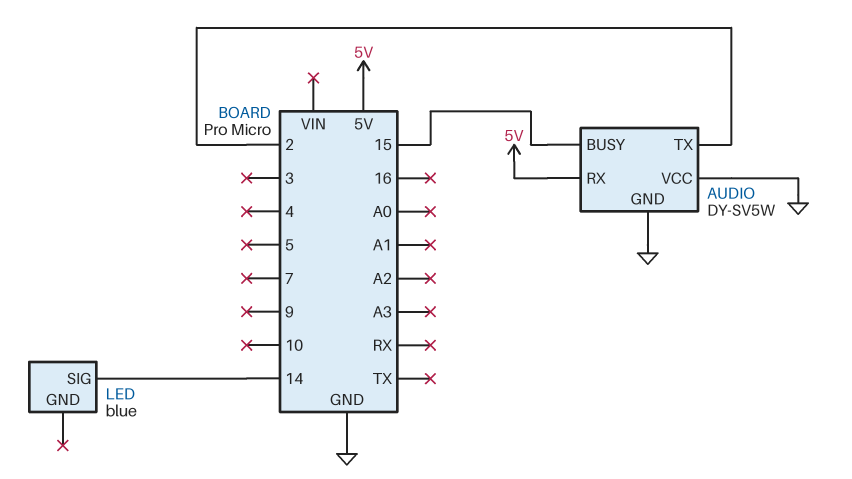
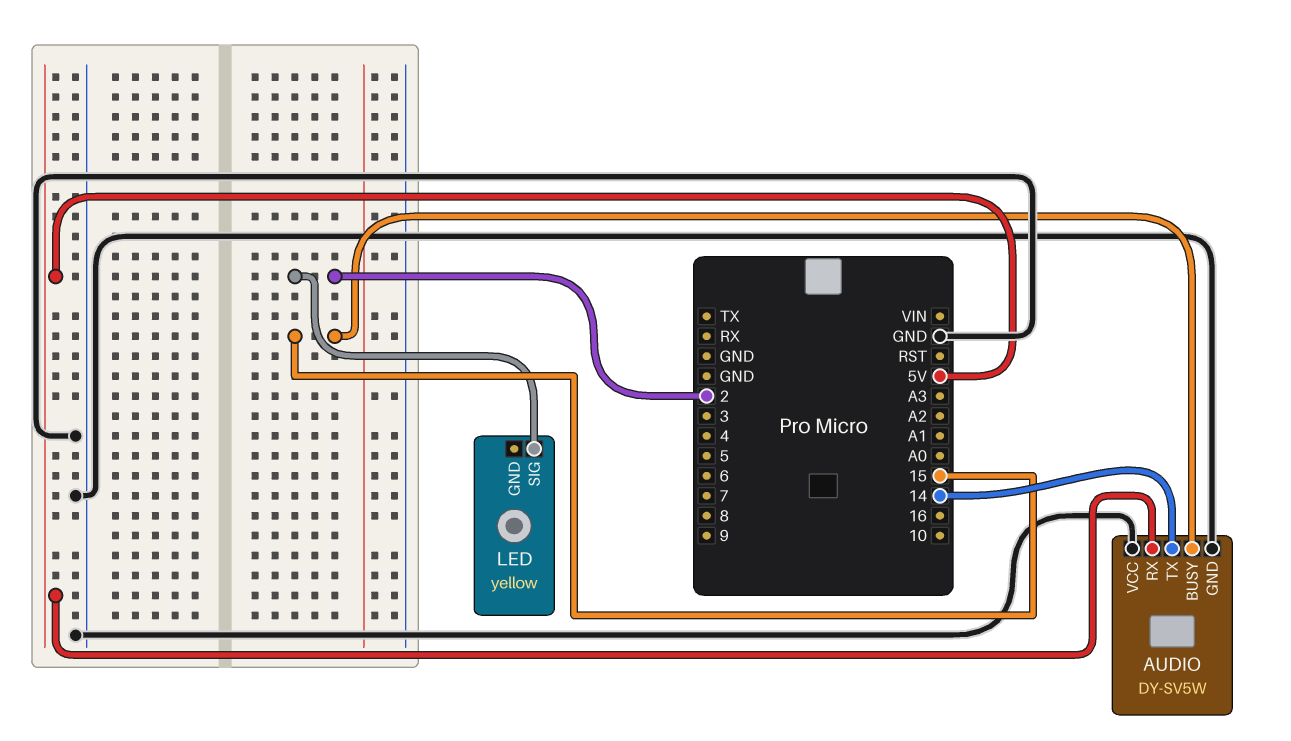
AUDIO pin TX: 2 -> 14
LED: blue -> yellow
LED pin SIG: 14 -> 2

